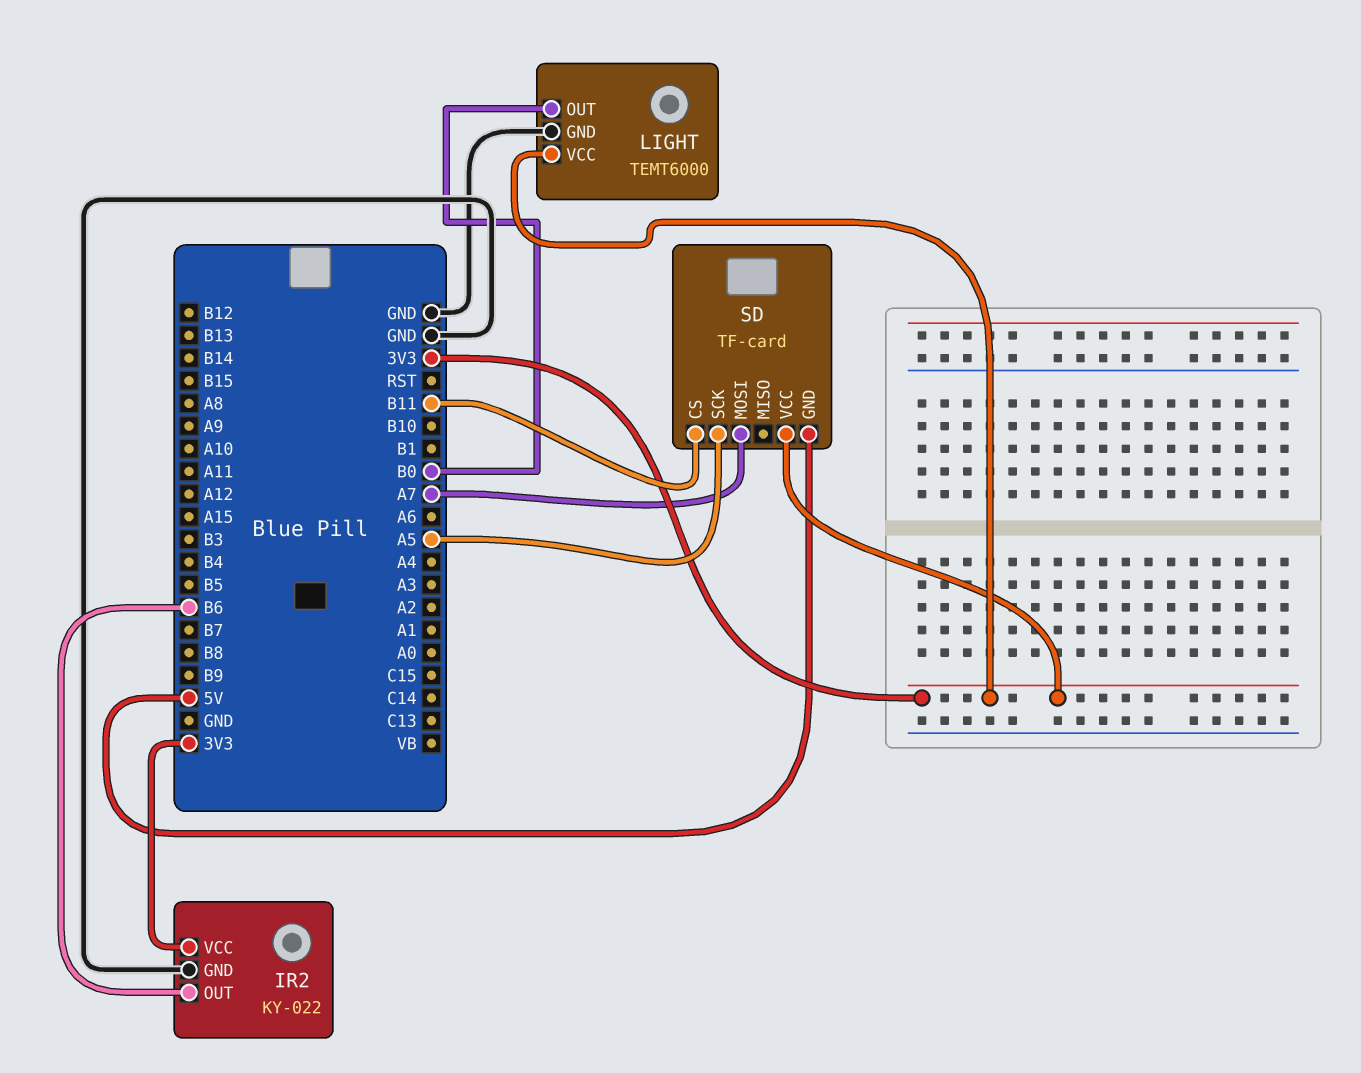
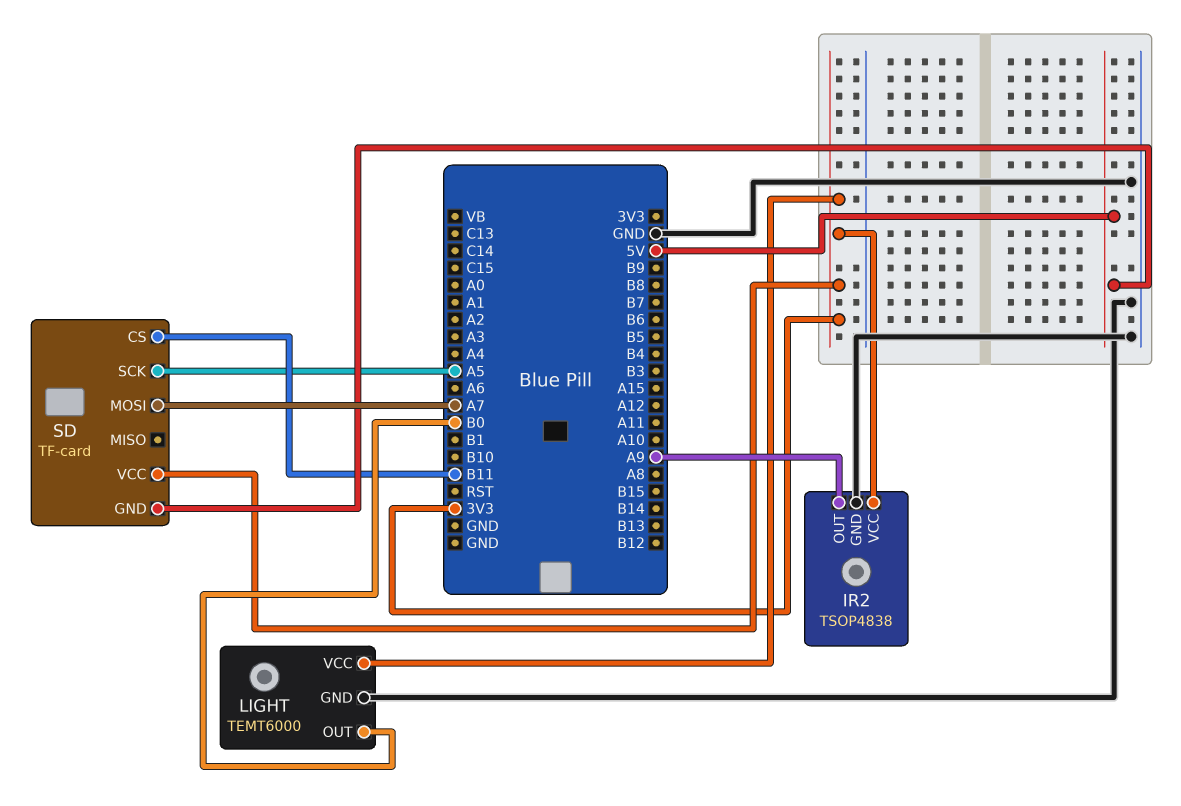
IR2: KY-022 -> TSOP4838
IR2 pin OUT: B6 -> A9

